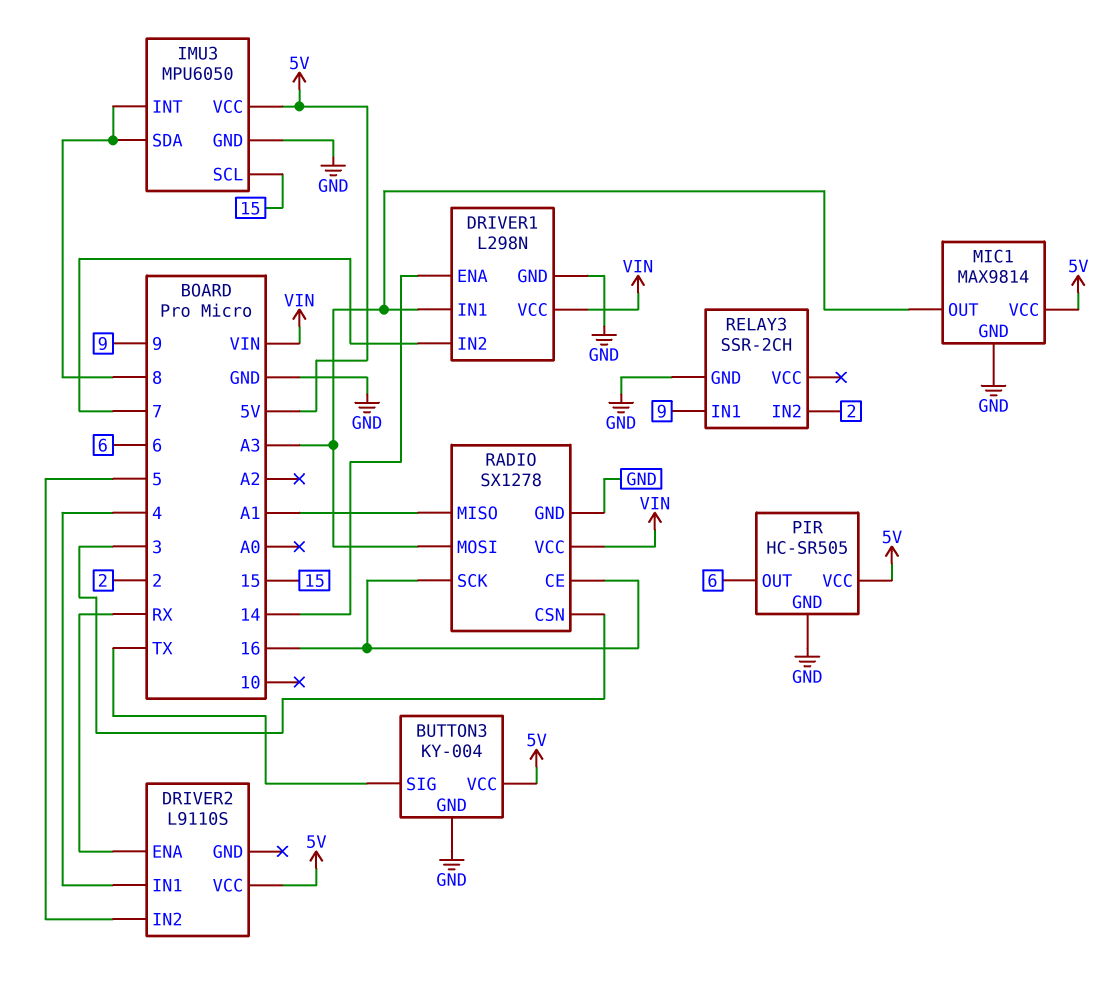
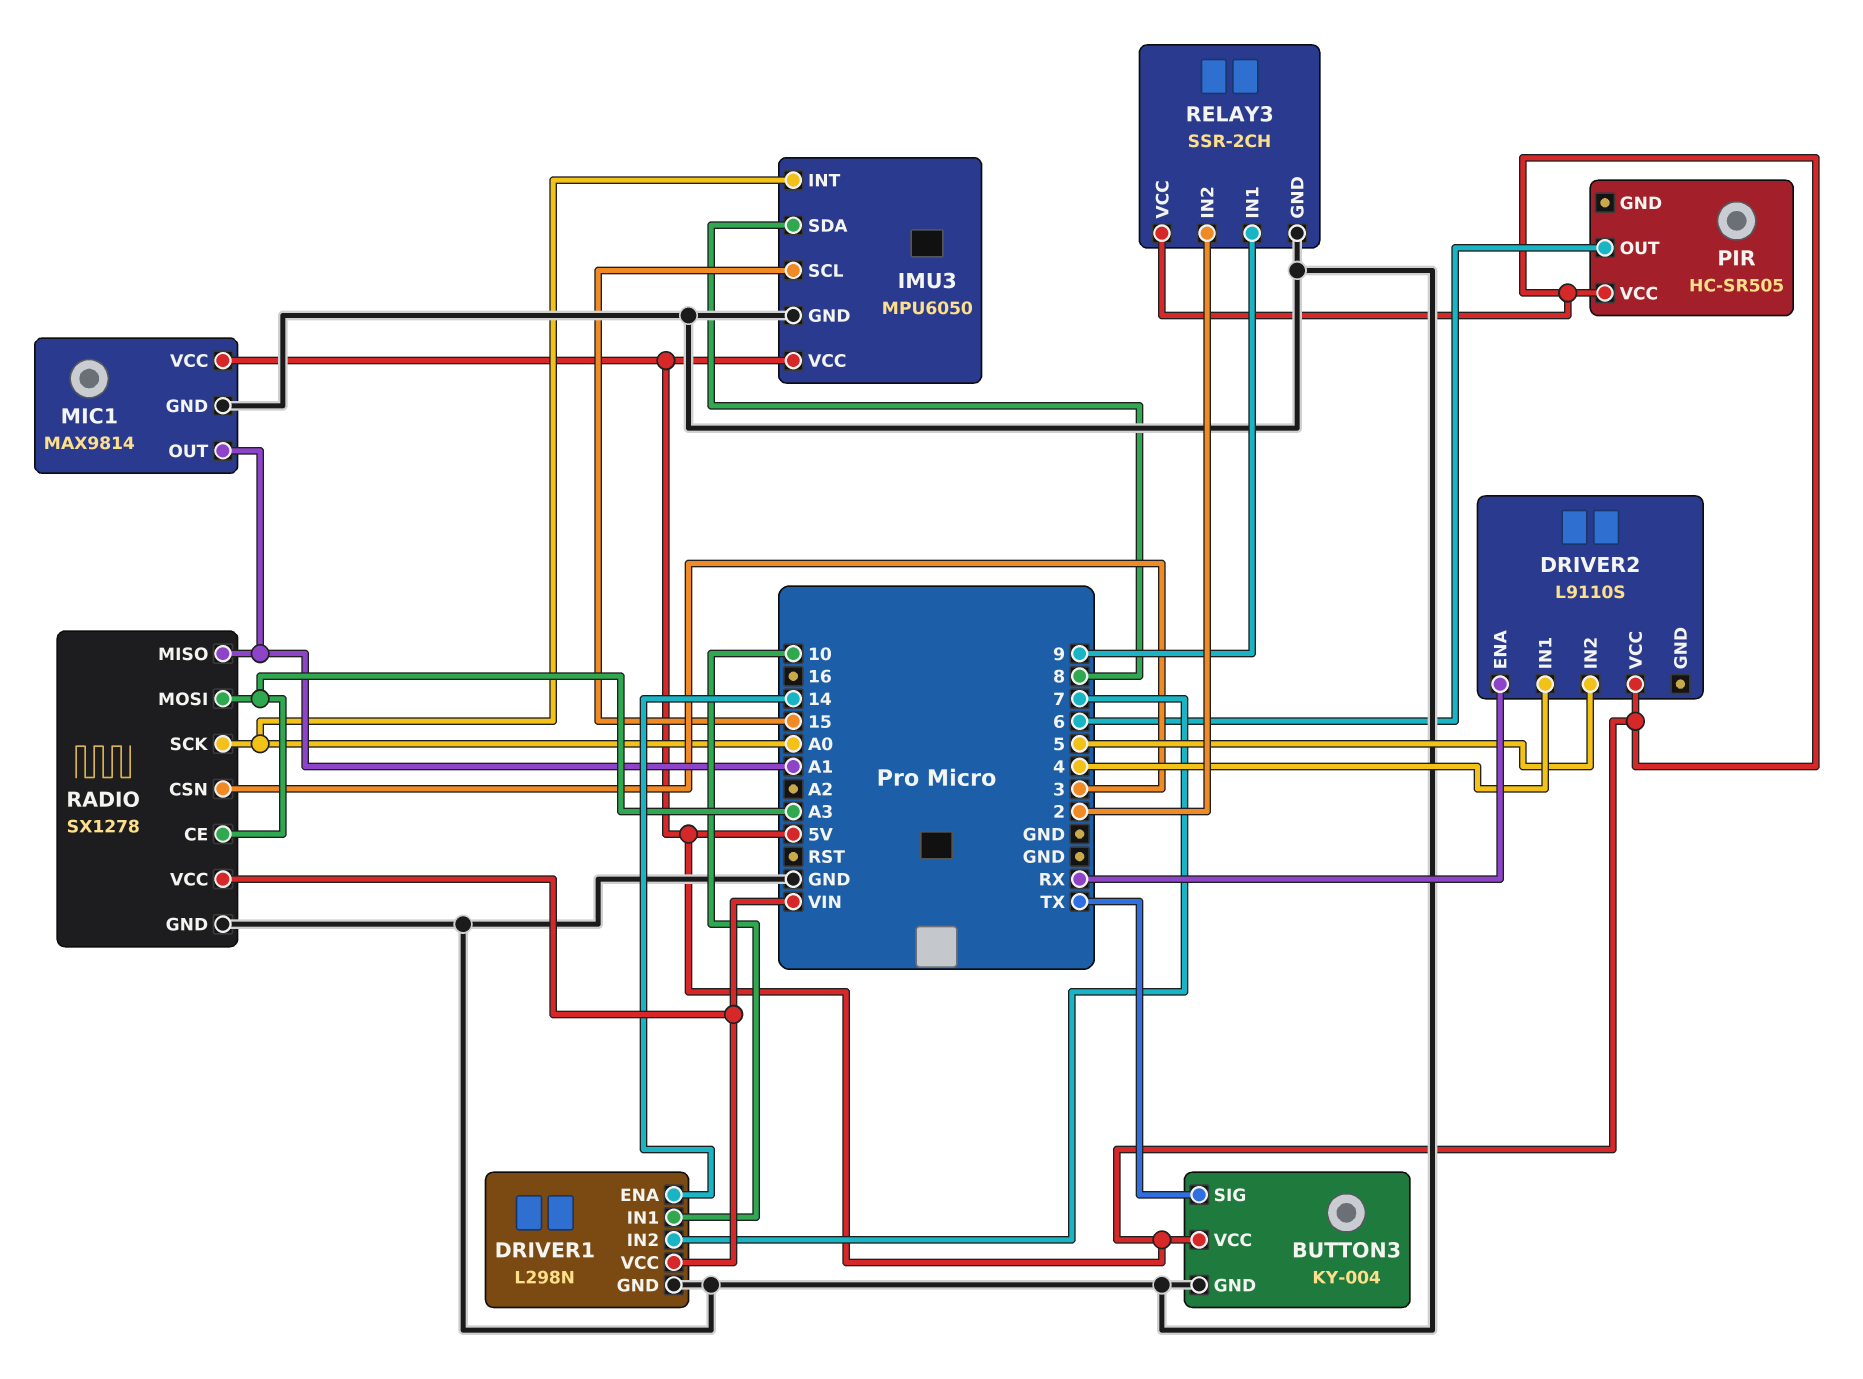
DRIVER1 pin IN1: A3 -> 10
IMU3 pin INT: 8 -> A0
MIC1 pin OUT: A3 -> A1
PIR pin GND: GND -> none
RADIO pin CE: 16 -> A3
RADIO pin SCK: 16 -> A0
RELAY3 pin VCC: none -> 5V

